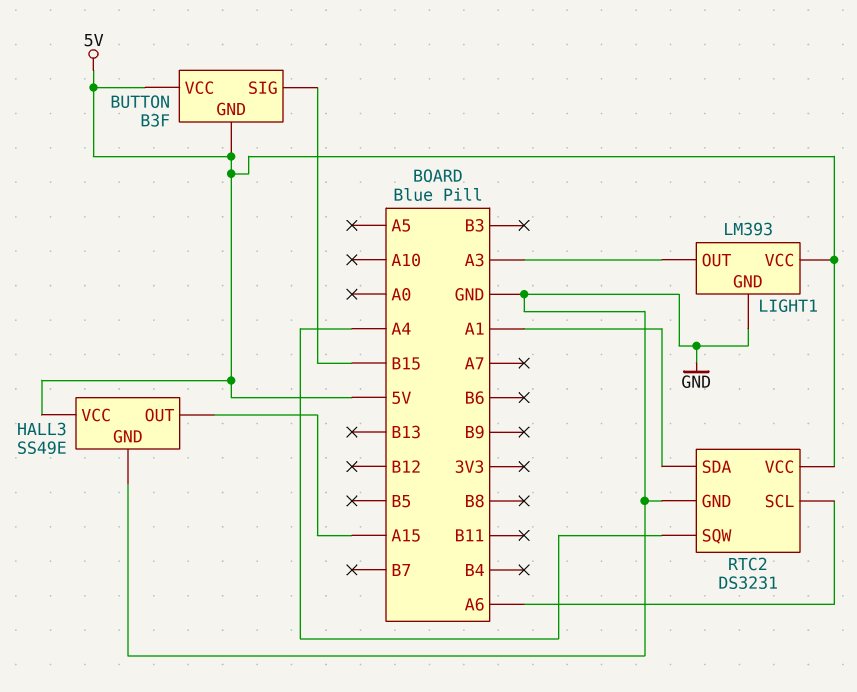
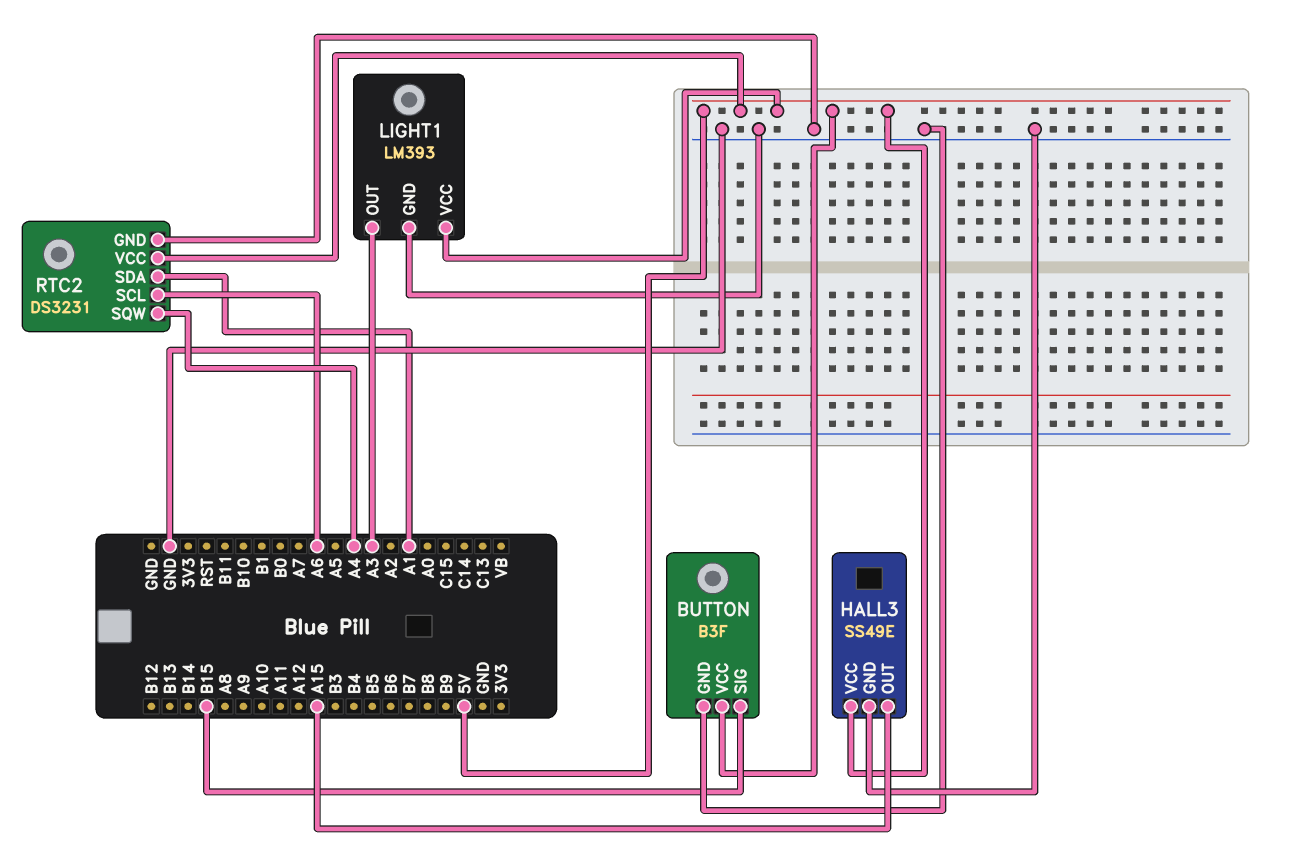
BUTTON pin GND: 5V -> GND

